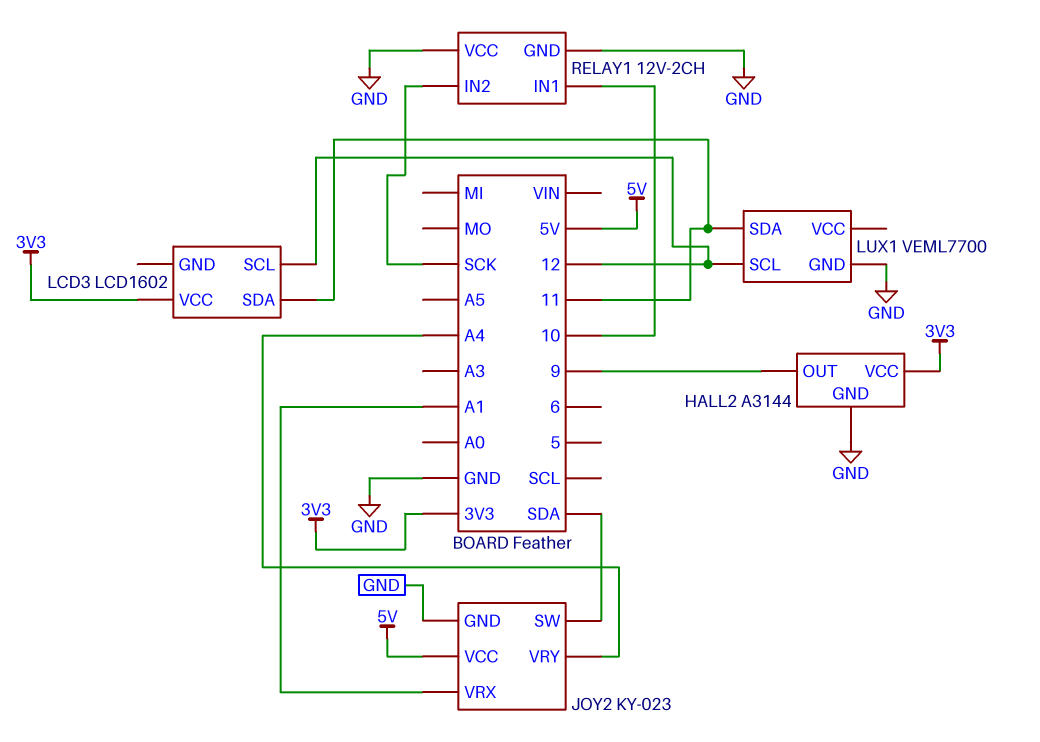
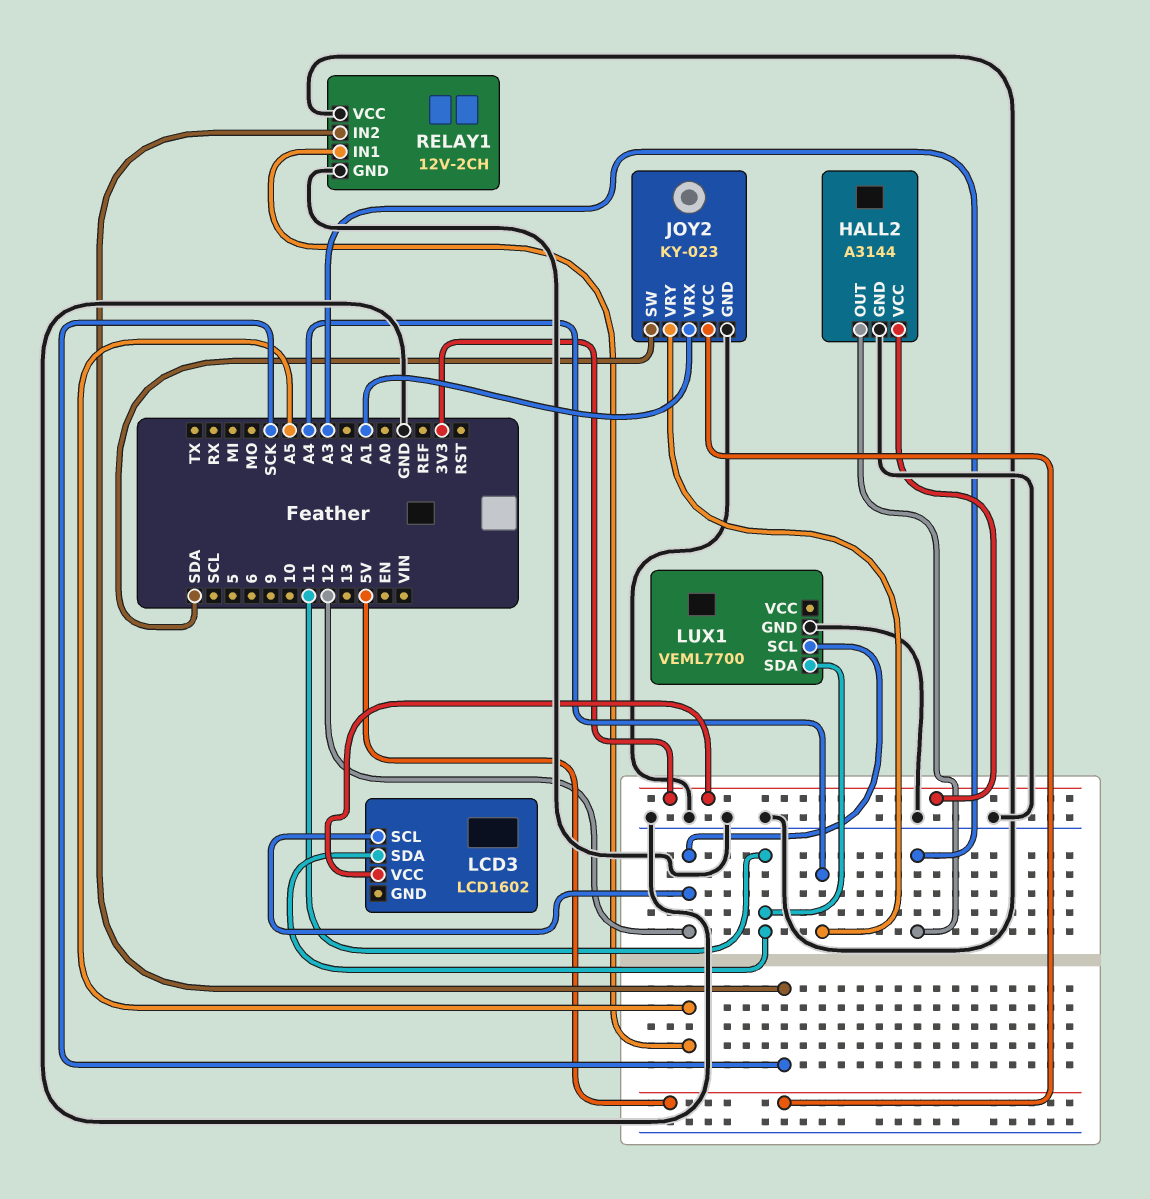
HALL2 pin OUT: 9 -> A3
RELAY1 pin IN1: 10 -> A5

